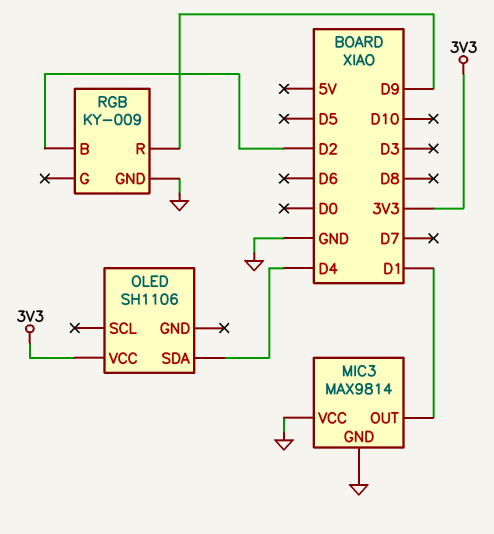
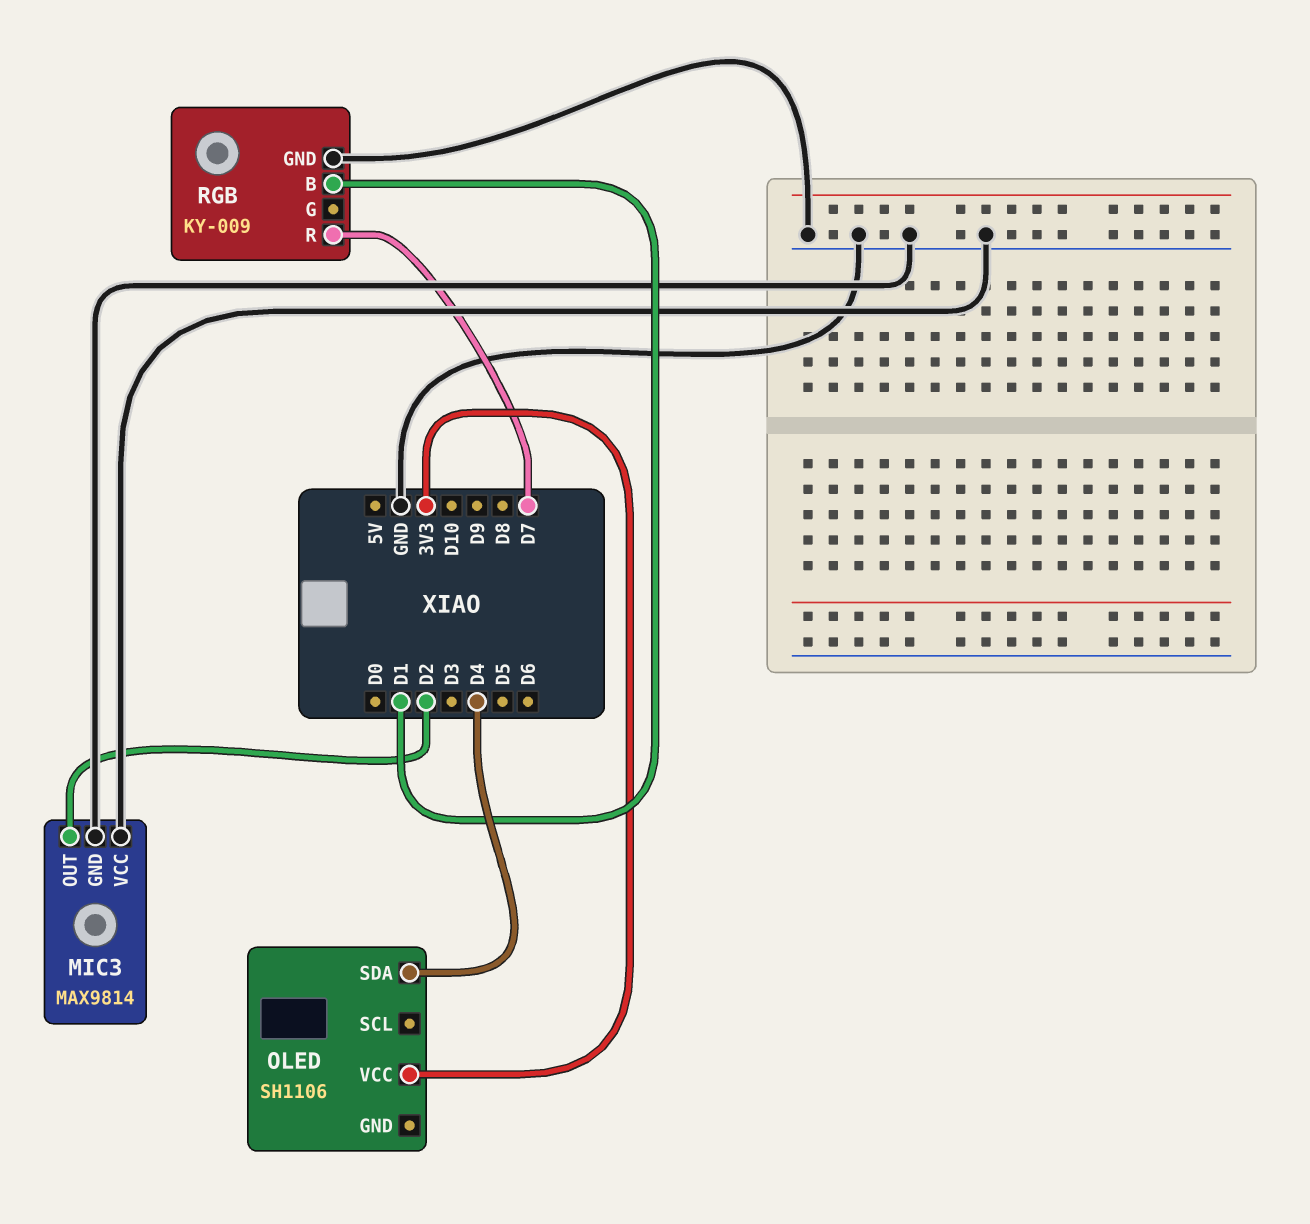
MIC3 pin OUT: D1 -> D2
RGB pin B: D2 -> D1
RGB pin R: D9 -> D7

